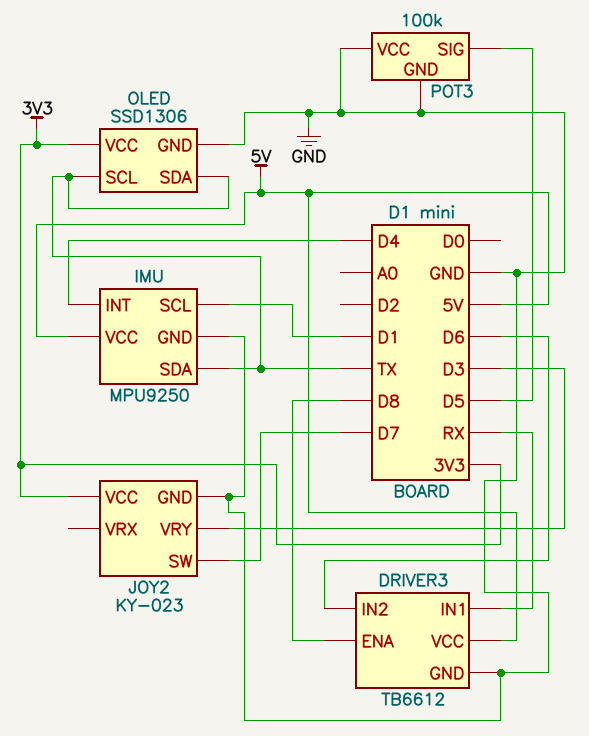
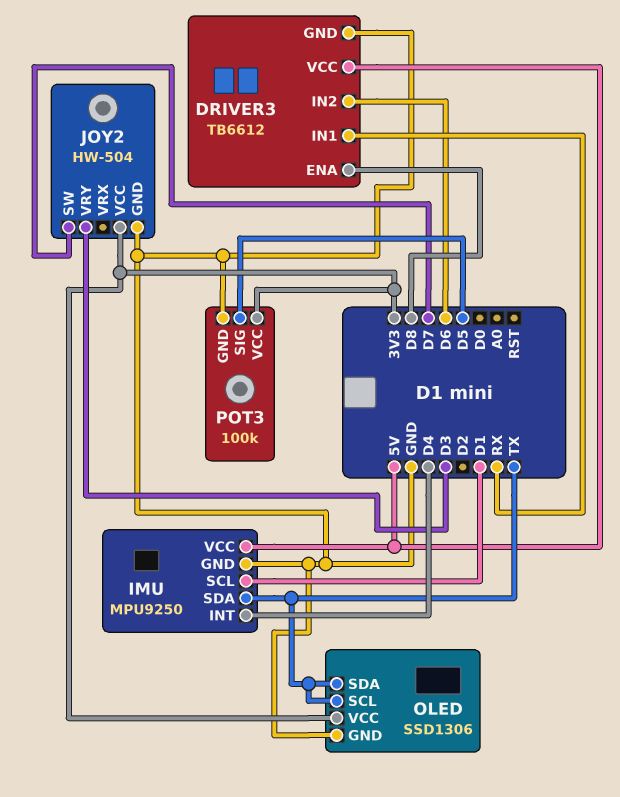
JOY2: KY-023 -> HW-504
POT3 pin VCC: GND -> 3V3

